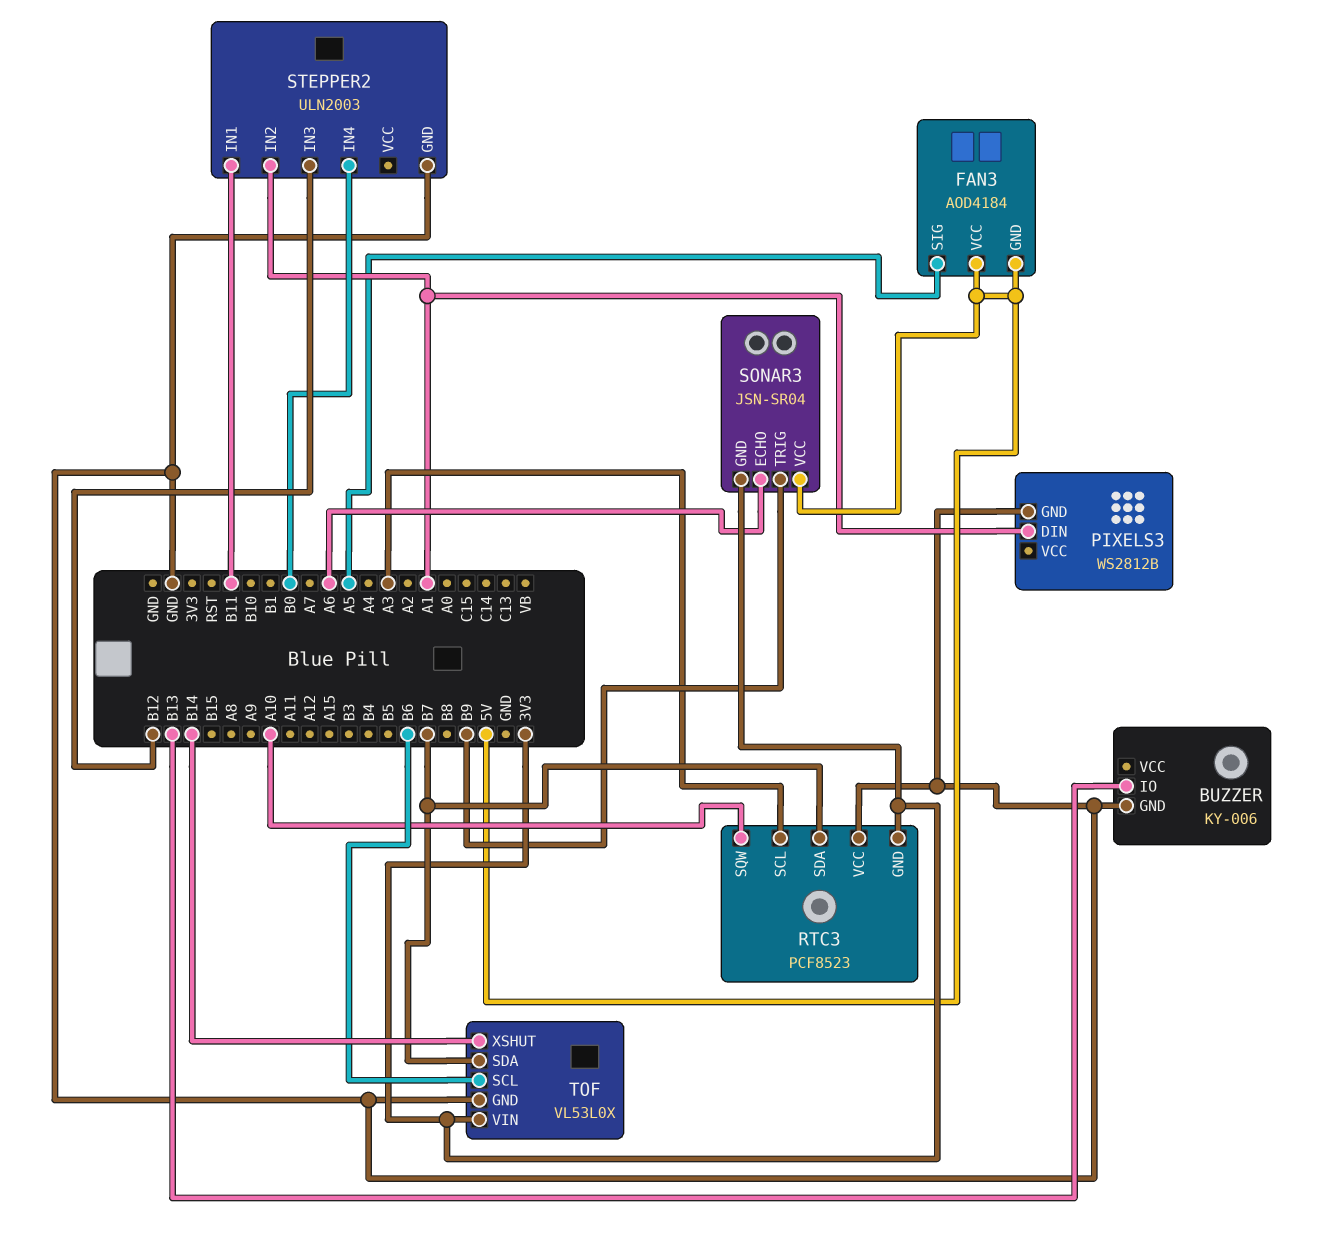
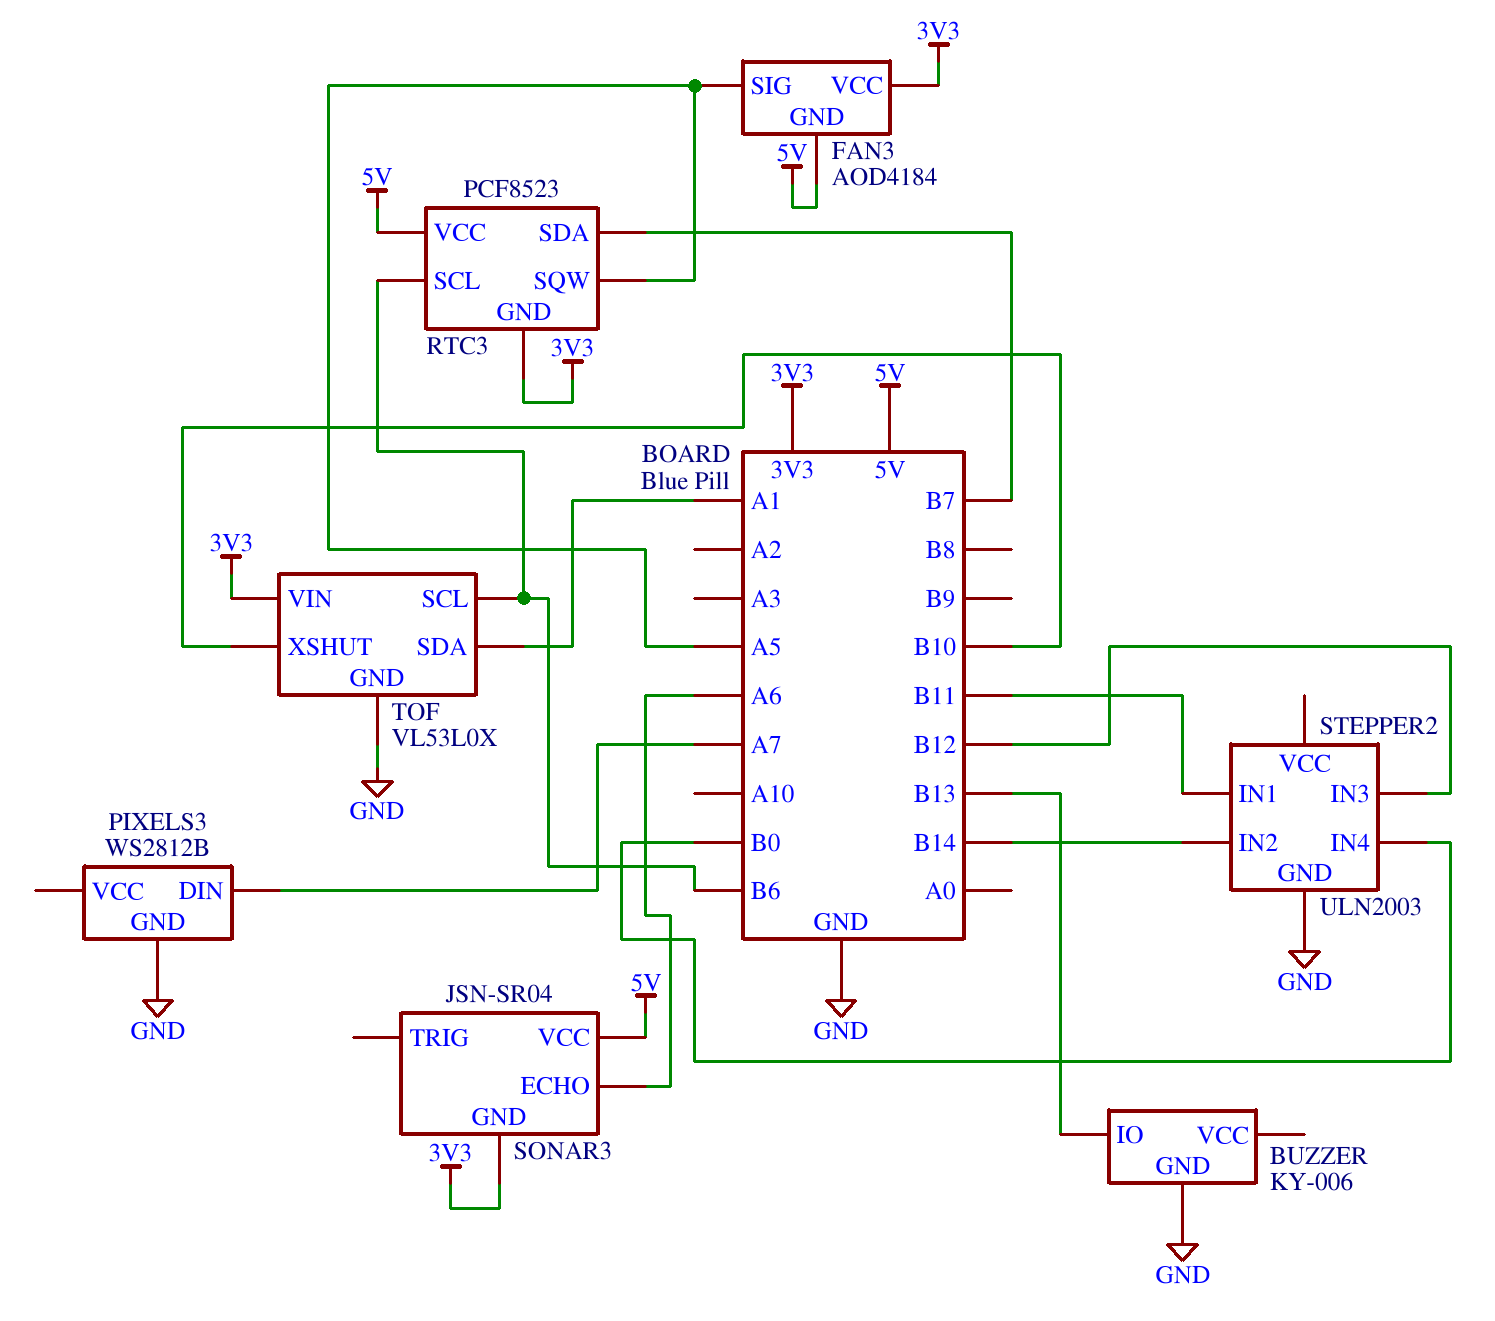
FAN3 pin VCC: 5V -> 3V3
PIXELS3 pin DIN: A1 -> A7
RTC3 pin SCL: A3 -> B6
RTC3 pin SQW: A10 -> A5
RTC3 pin VCC: GND -> 5V
SONAR3 pin TRIG: B9 -> none
STEPPER2 pin IN2: A1 -> B14
TOF pin SDA: B7 -> A1
TOF pin XSHUT: B14 -> B10

